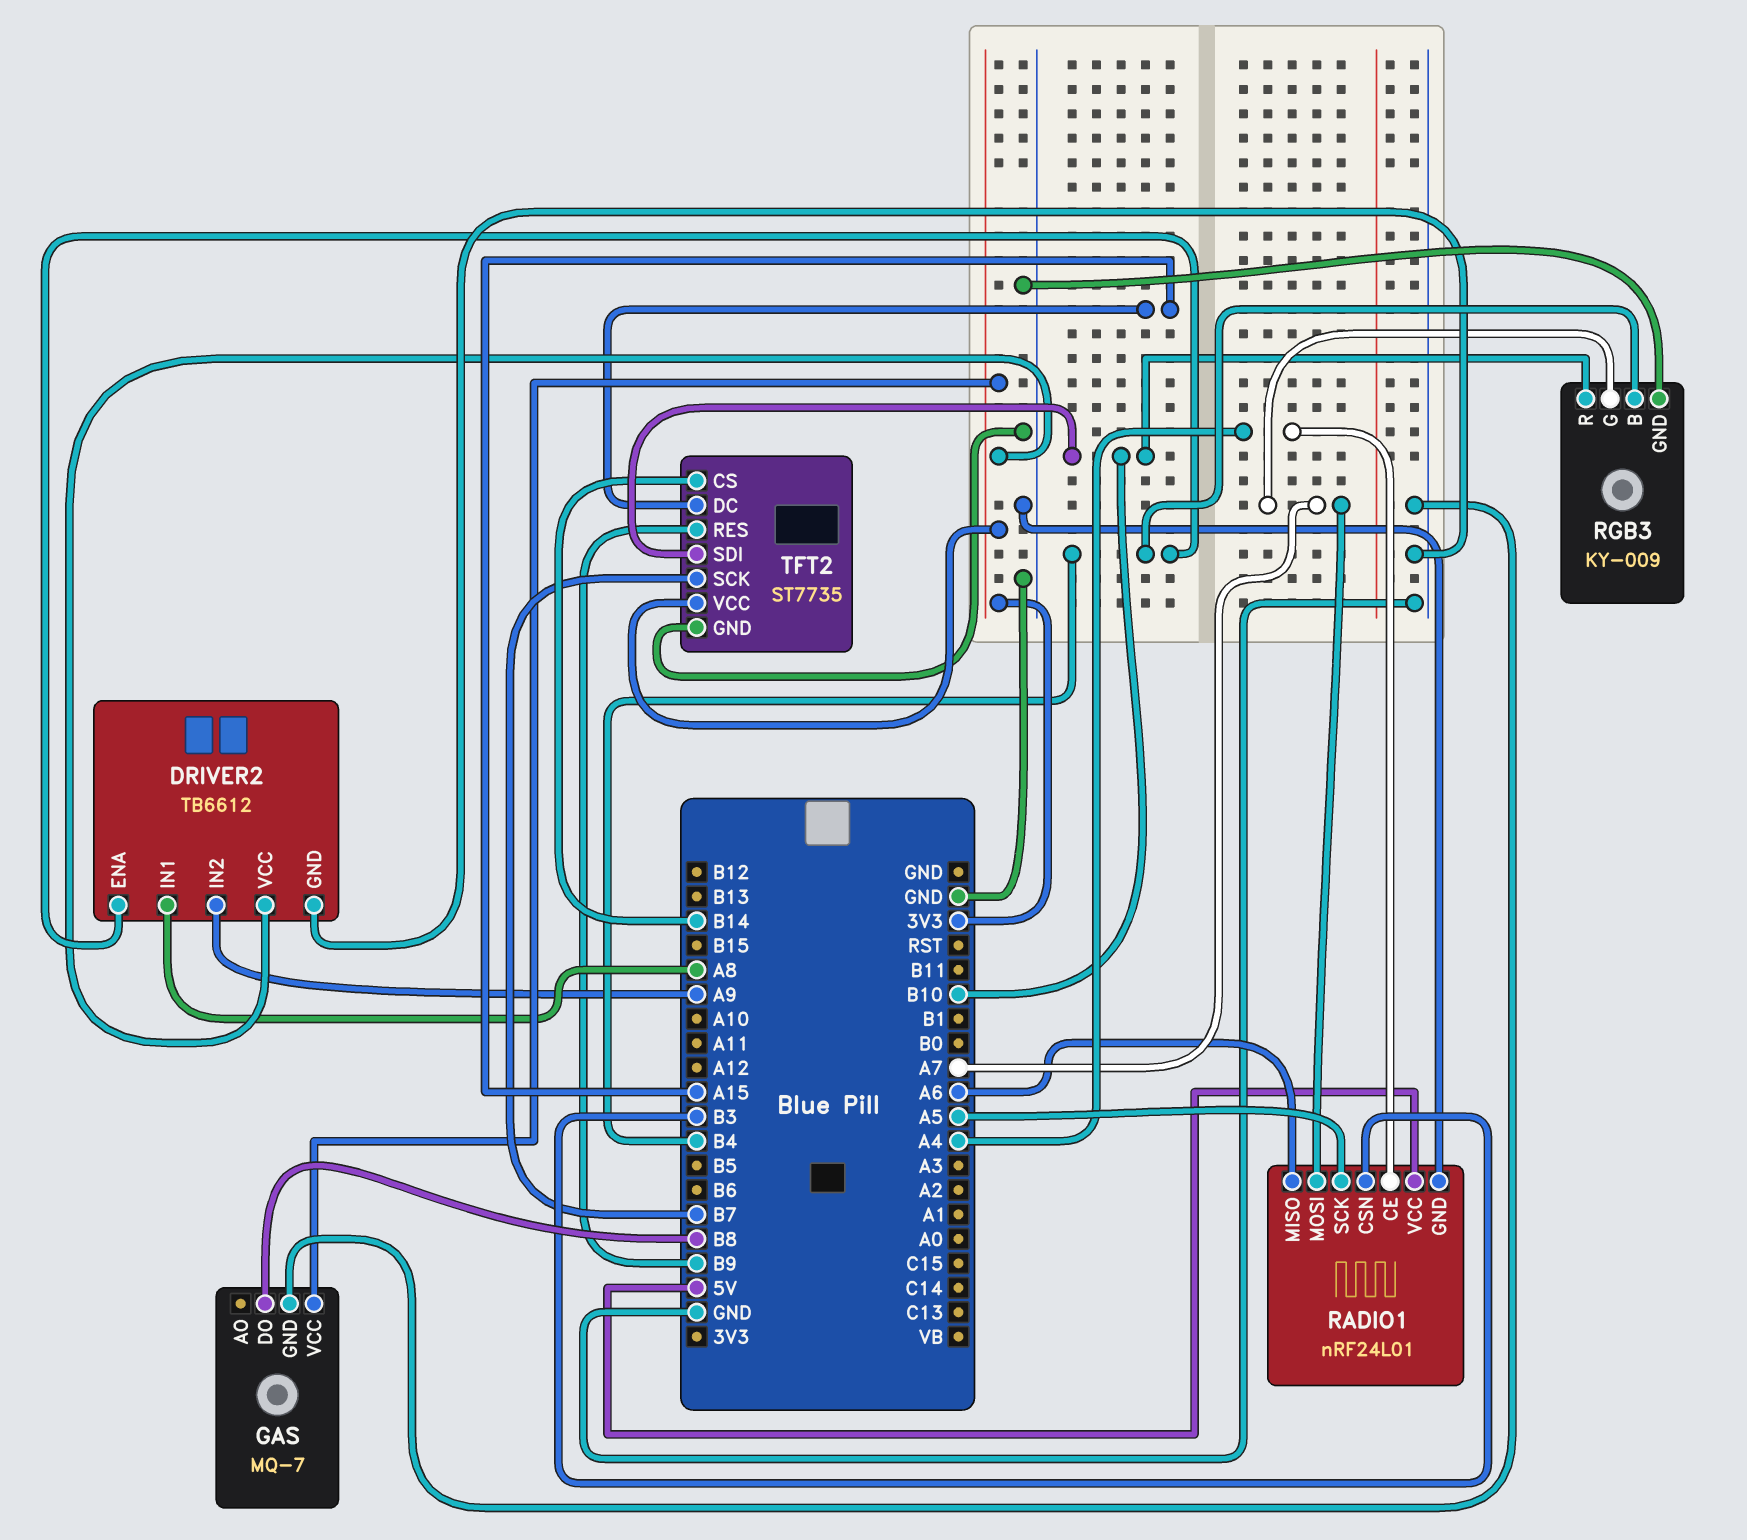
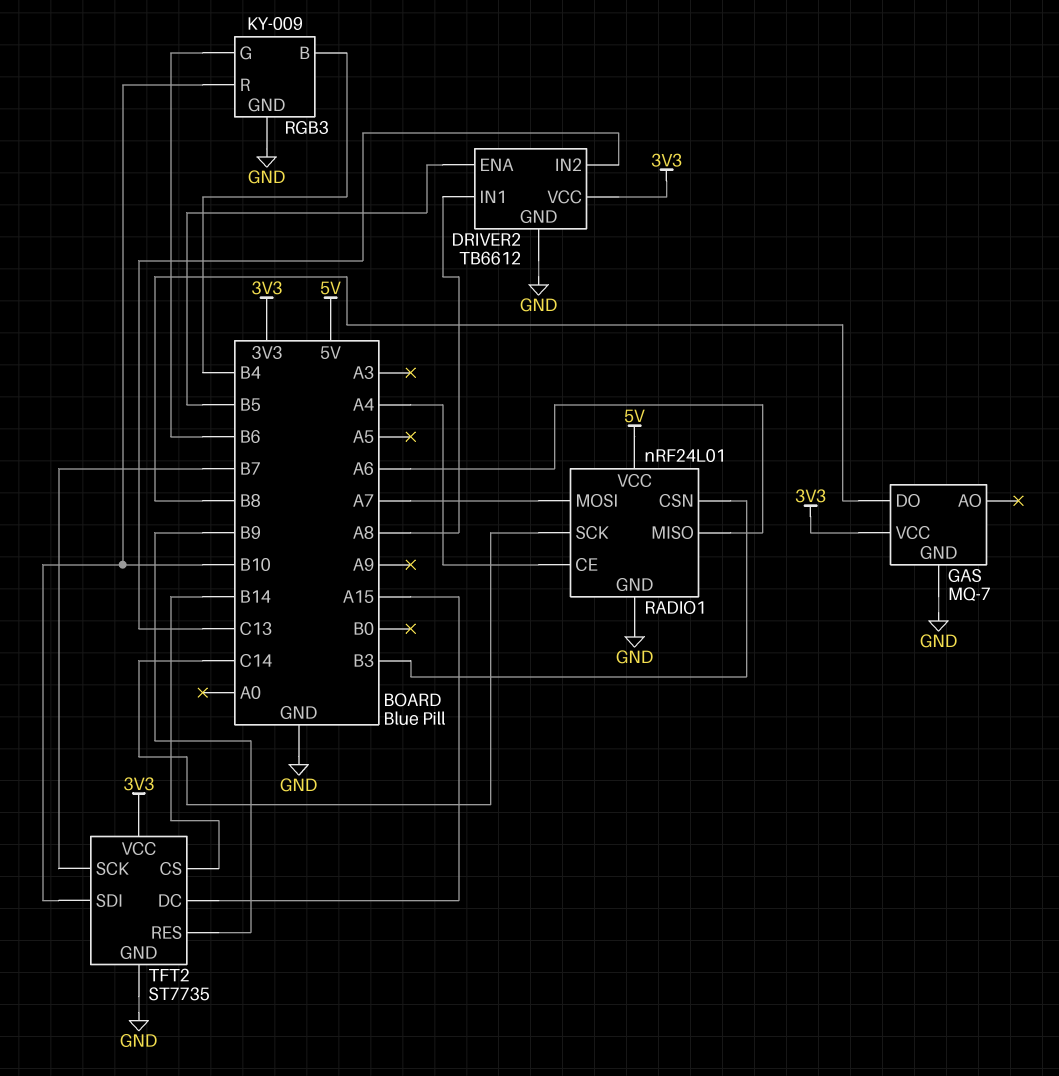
DRIVER2 pin ENA: B4 -> B5
DRIVER2 pin IN2: A9 -> C13
RADIO1 pin SCK: A5 -> C14
RGB3 pin G: A7 -> B6

